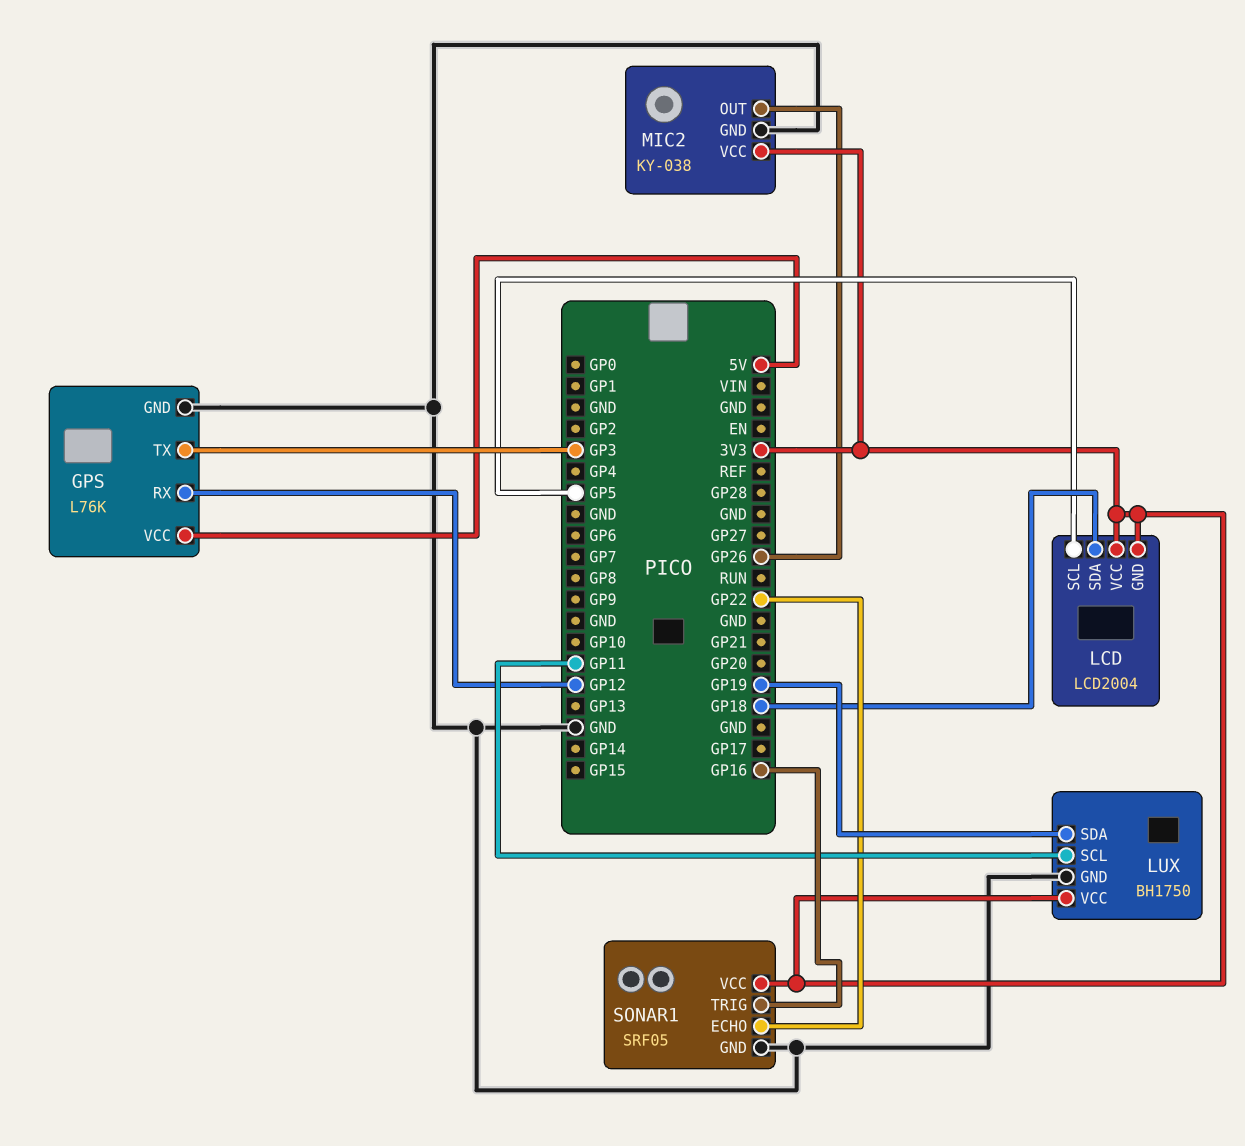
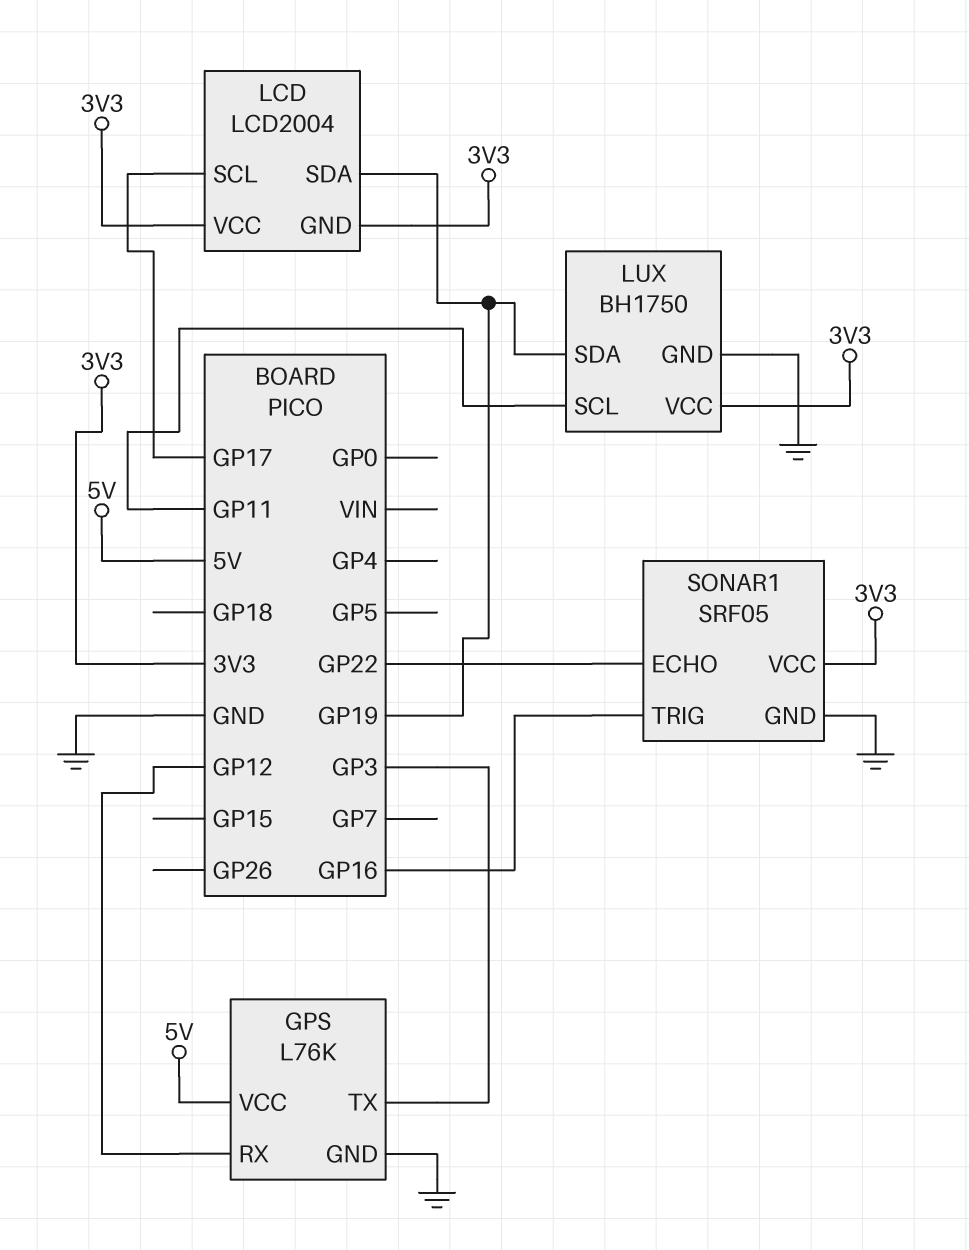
LCD pin SCL: GP5 -> GP17
LCD pin SDA: GP18 -> GP19
MIC2: KY-038 -> none
MIC2 pin GND: GND -> none
MIC2 pin OUT: GP26 -> none
MIC2 pin VCC: 3V3 -> none

